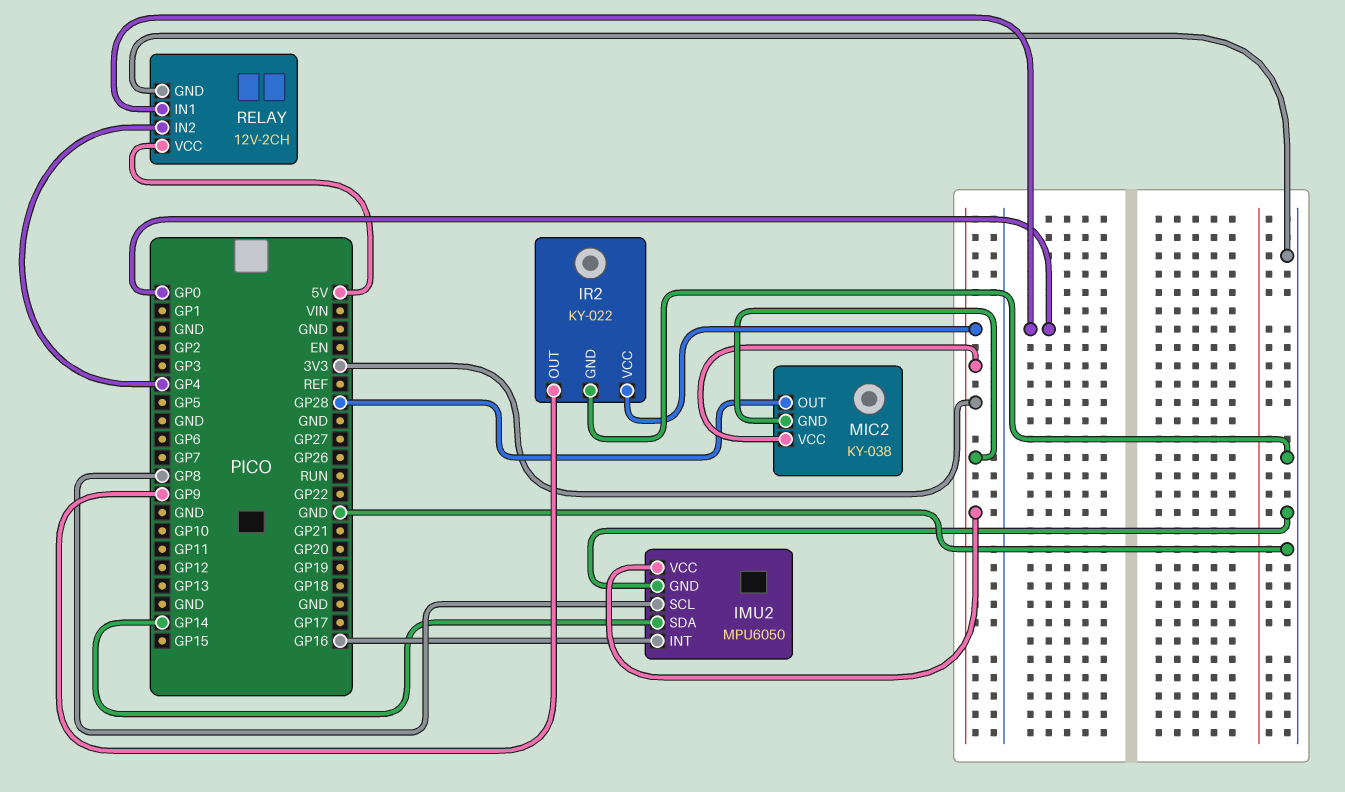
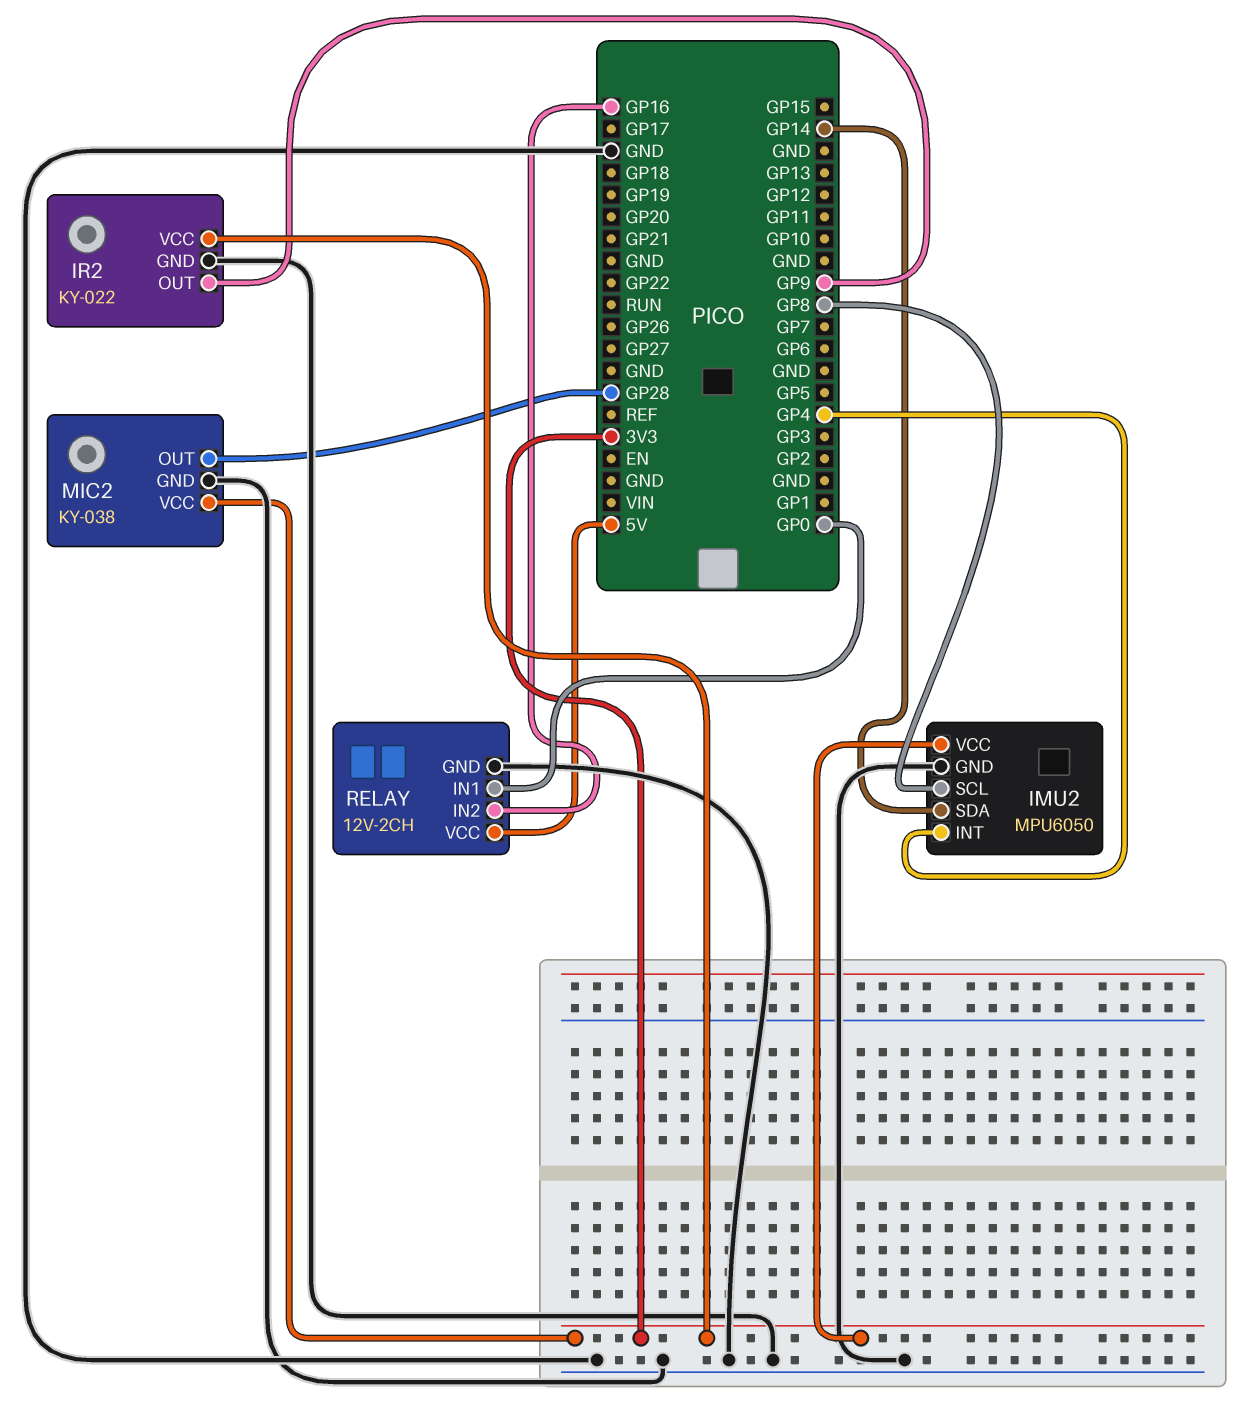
IMU2 pin INT: GP16 -> GP4
MIC2 pin GND: 3V3 -> GND
RELAY pin IN2: GP4 -> GP16

